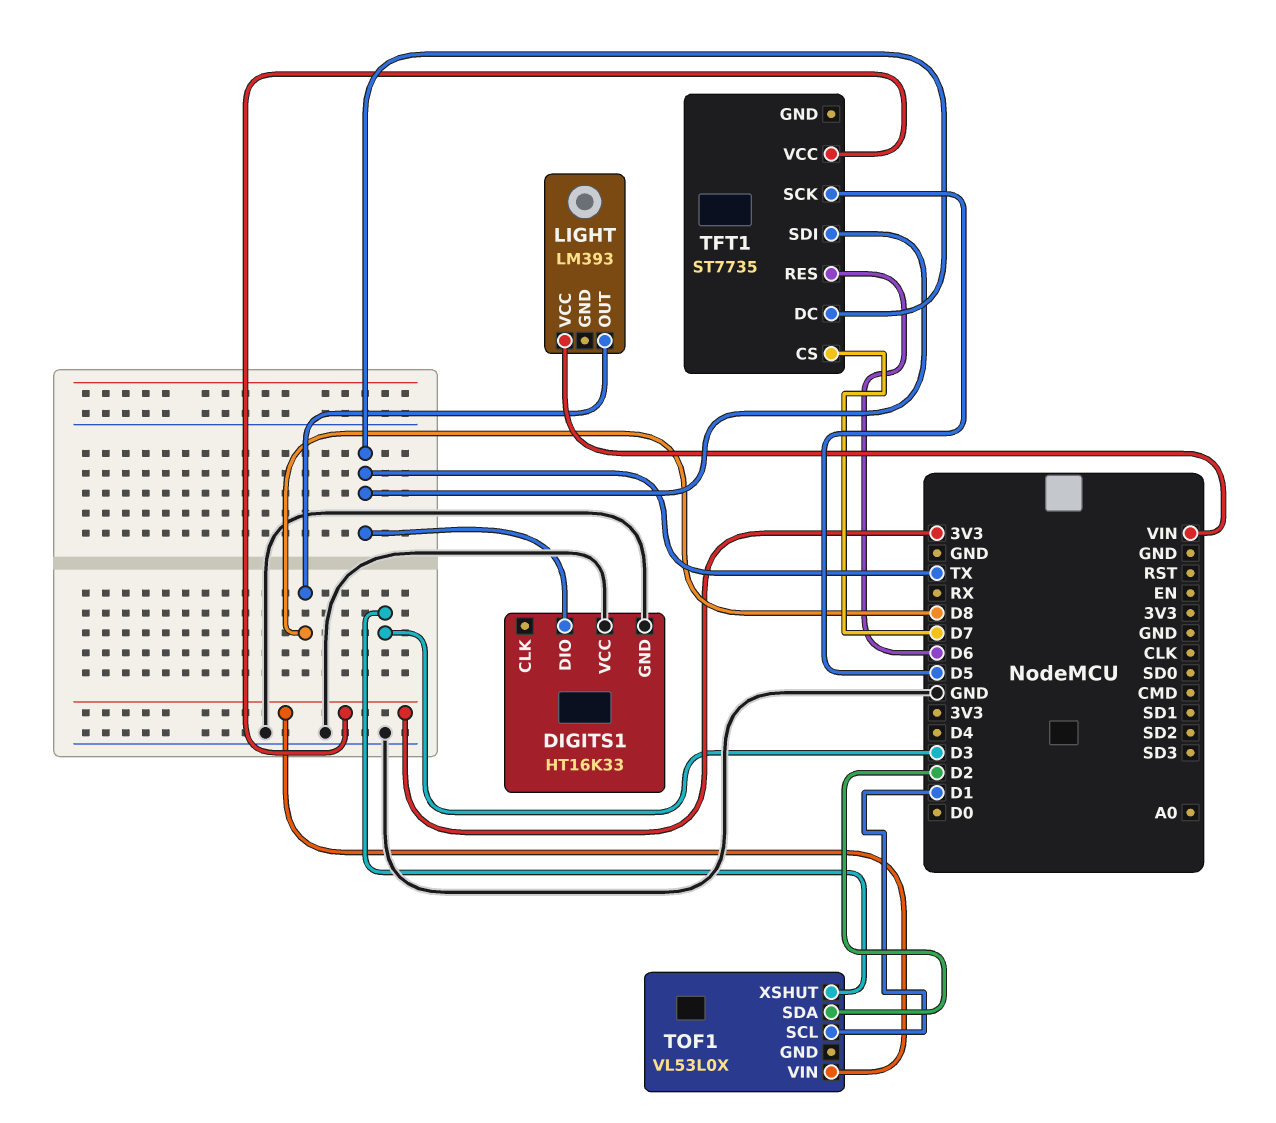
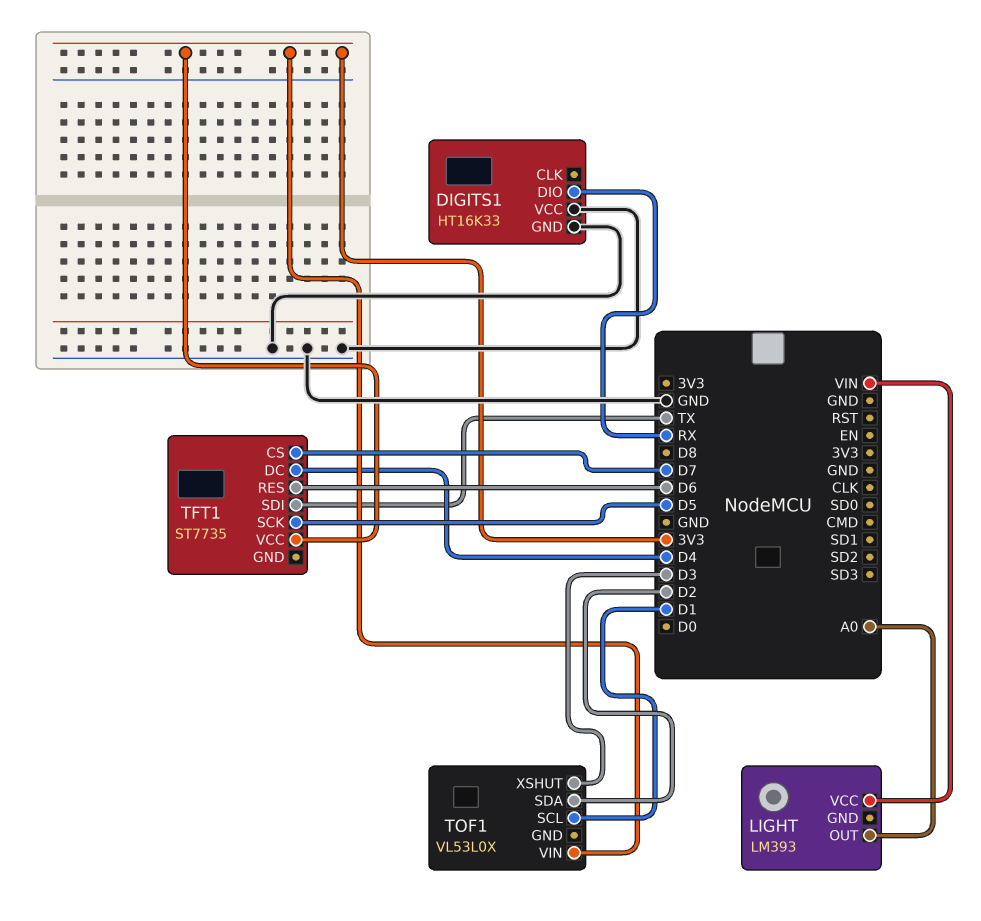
DIGITS1 pin DIO: TX -> RX
LIGHT pin OUT: D8 -> A0
TFT1 pin DC: TX -> D4

